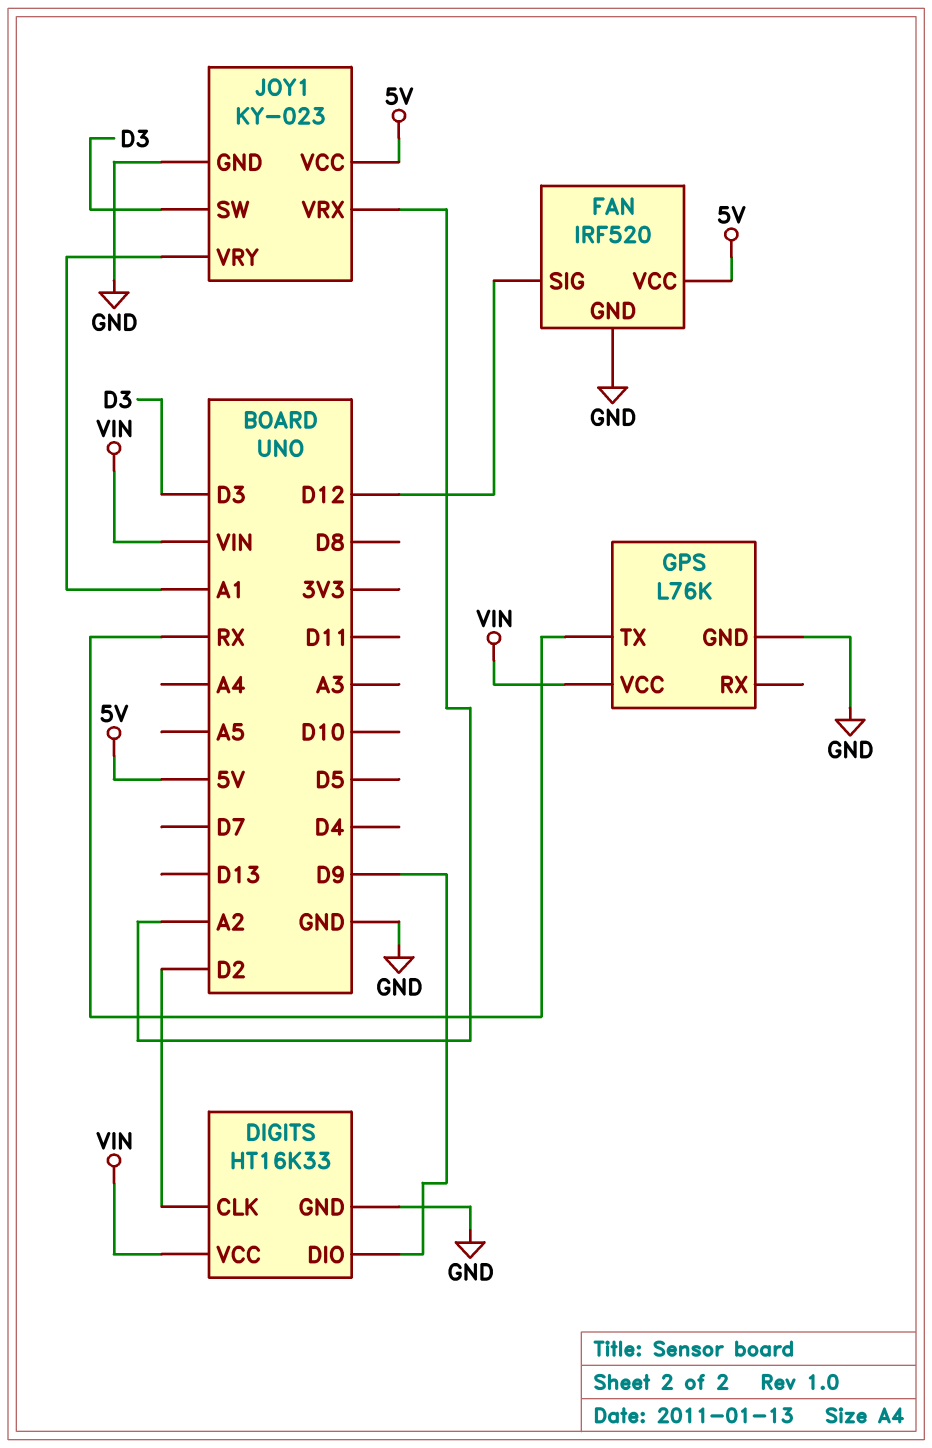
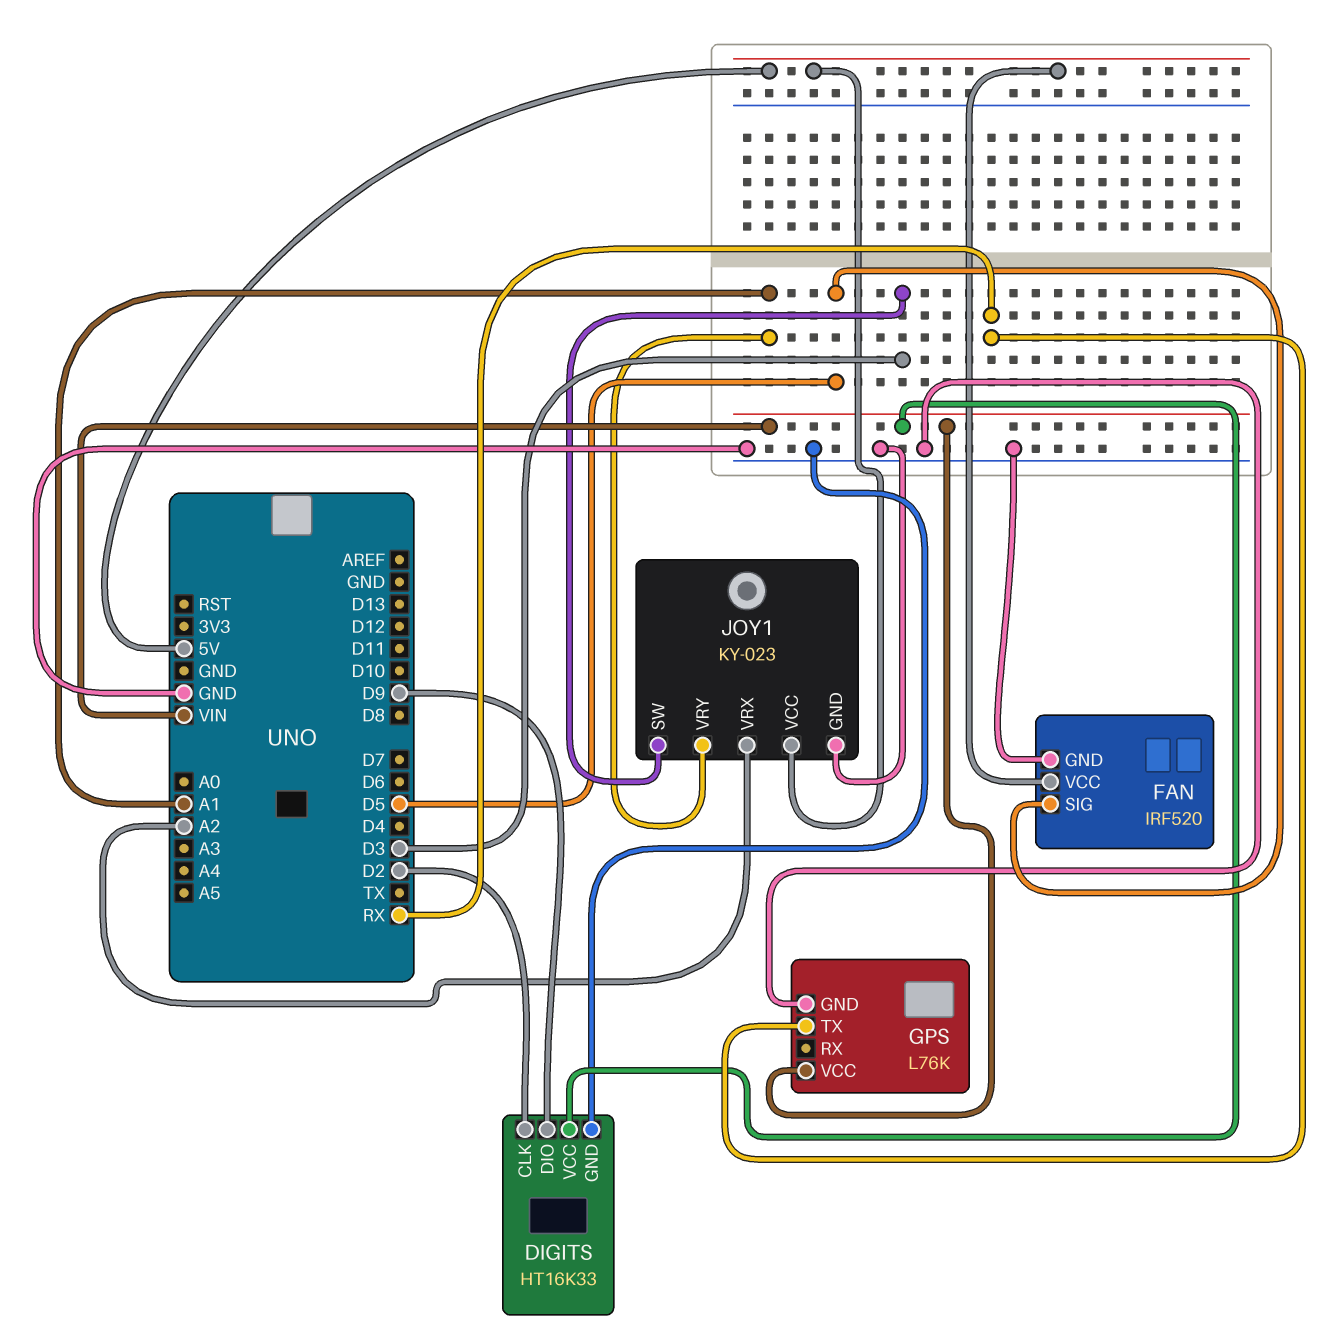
FAN pin SIG: D12 -> D5

